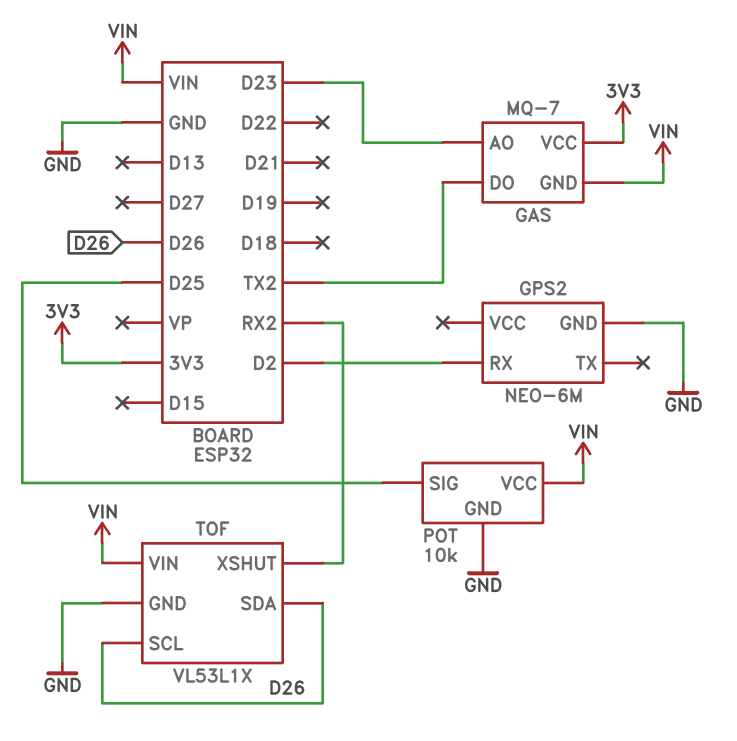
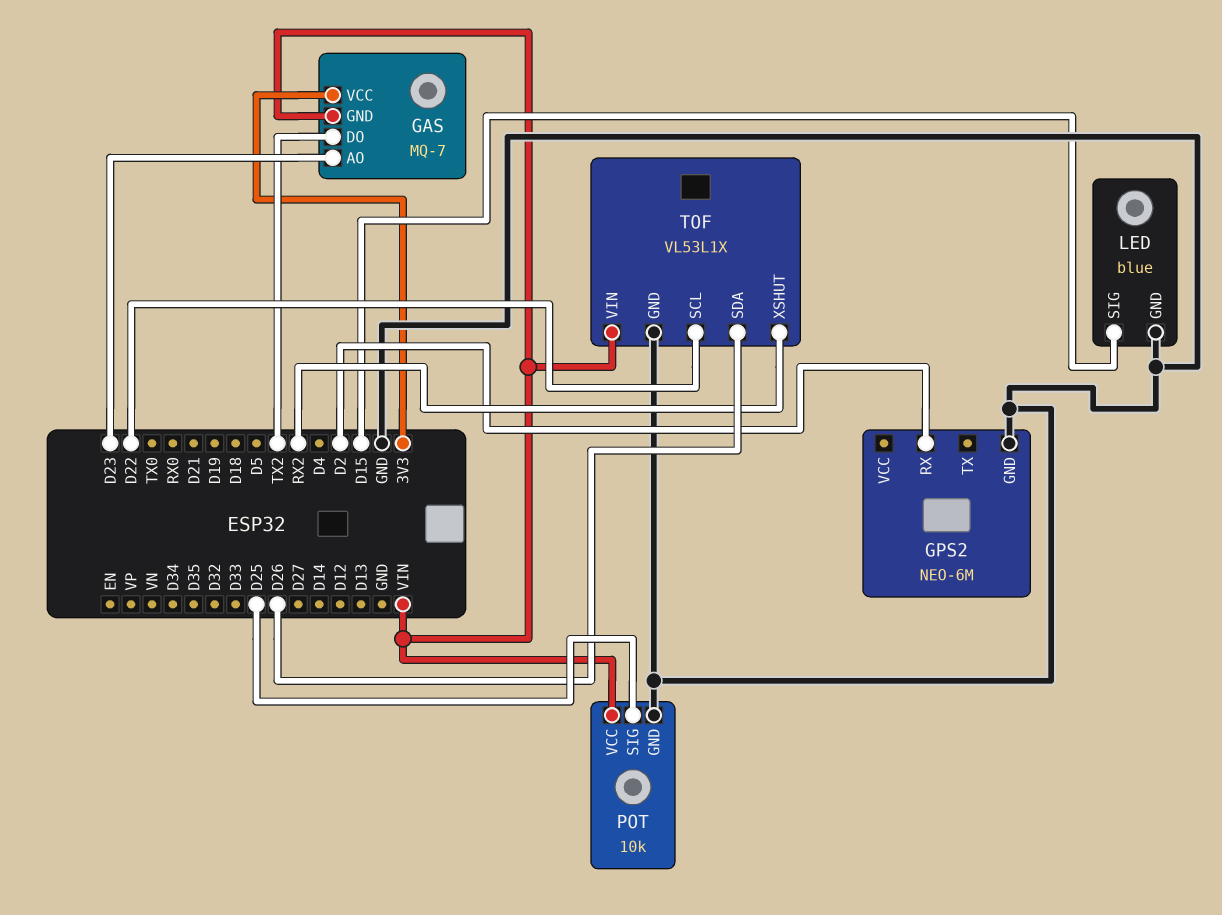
LED: none -> blue
LED pin GND: none -> GND
LED pin SIG: none -> D15
TOF pin SCL: D26 -> D22

